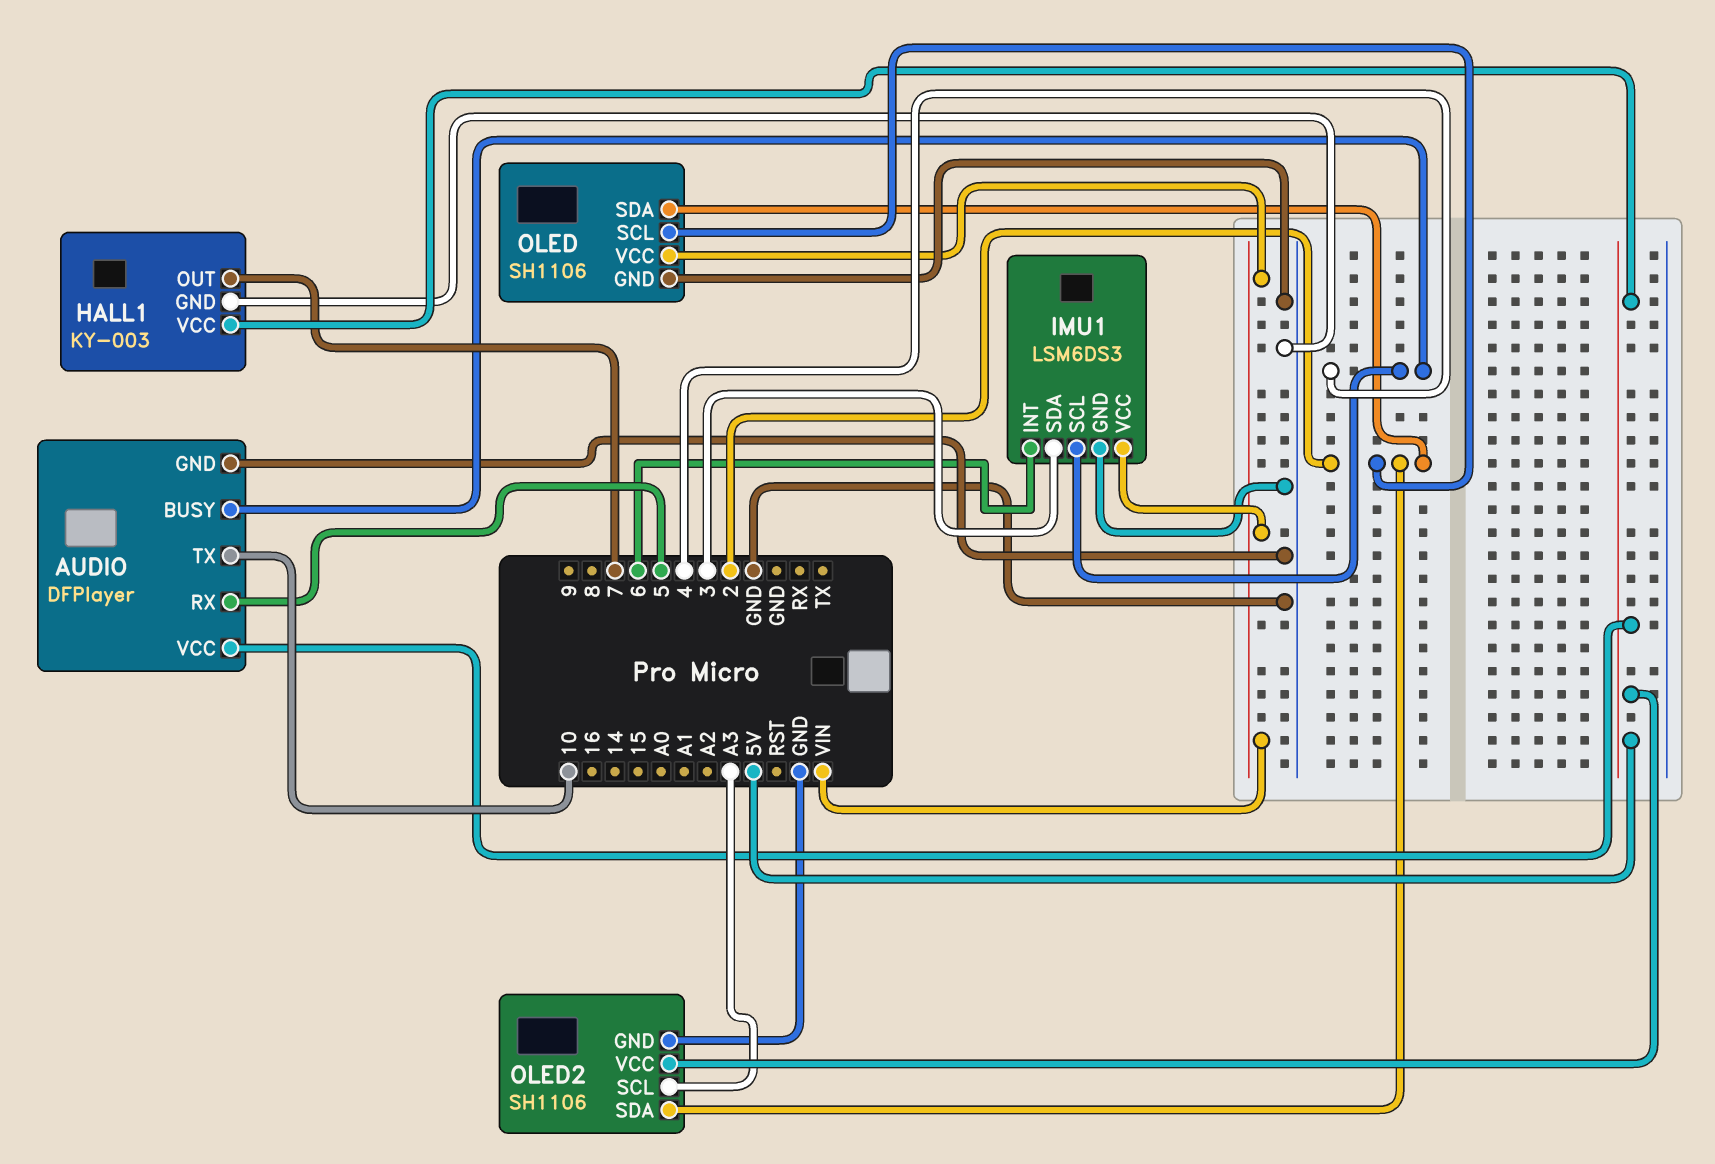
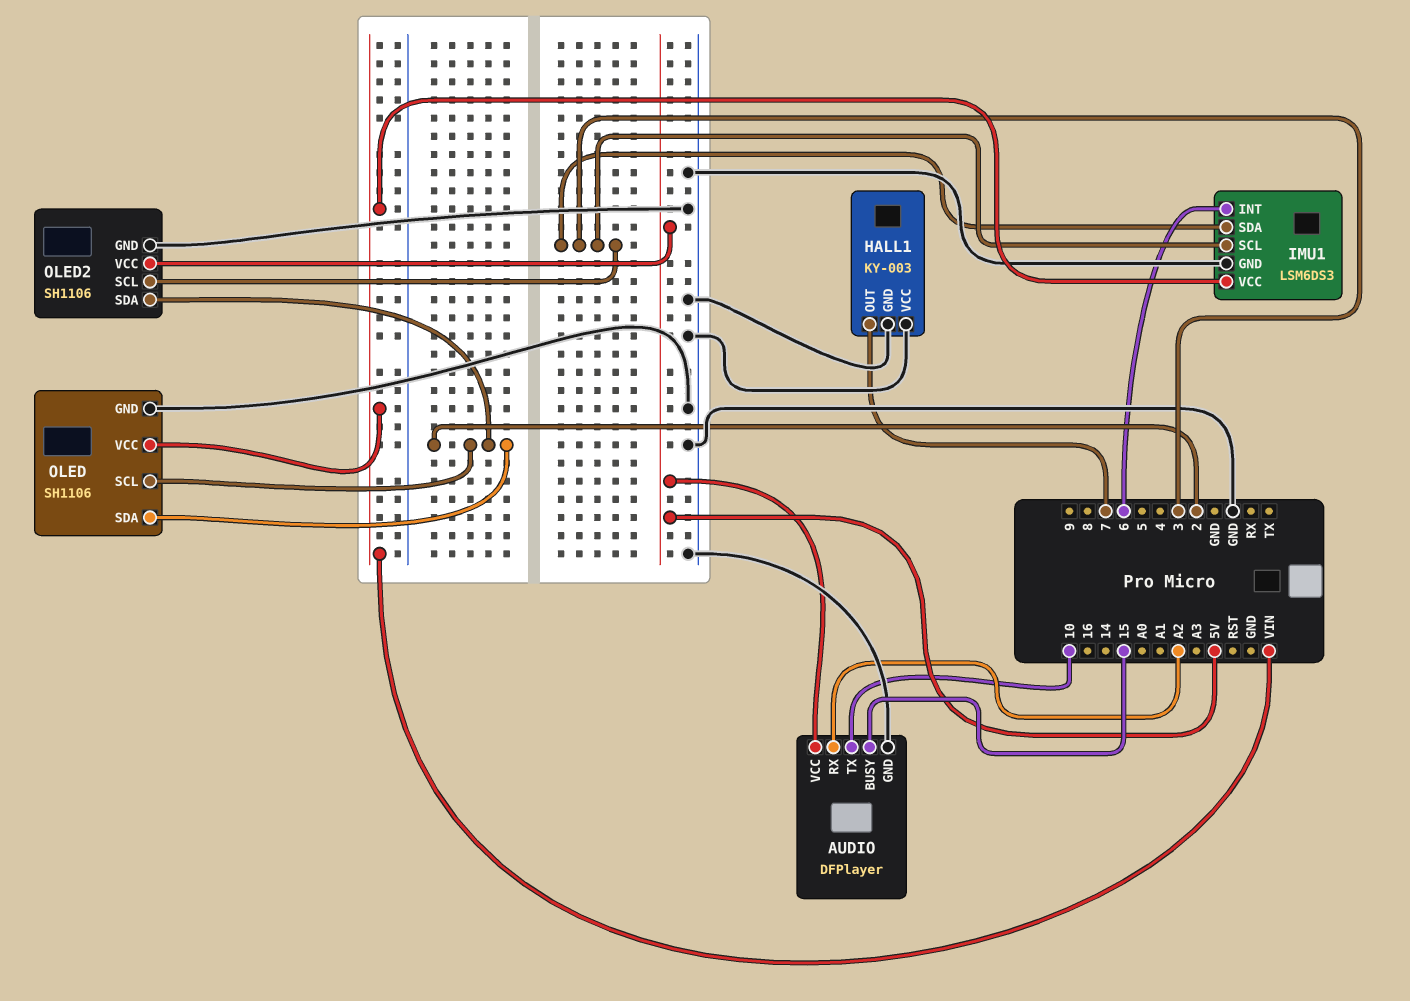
AUDIO pin BUSY: 4 -> 15
AUDIO pin RX: 5 -> A2
HALL1 pin VCC: 5V -> GND
IMU1 pin SCL: 4 -> 3
OLED2 pin SCL: A3 -> 3

